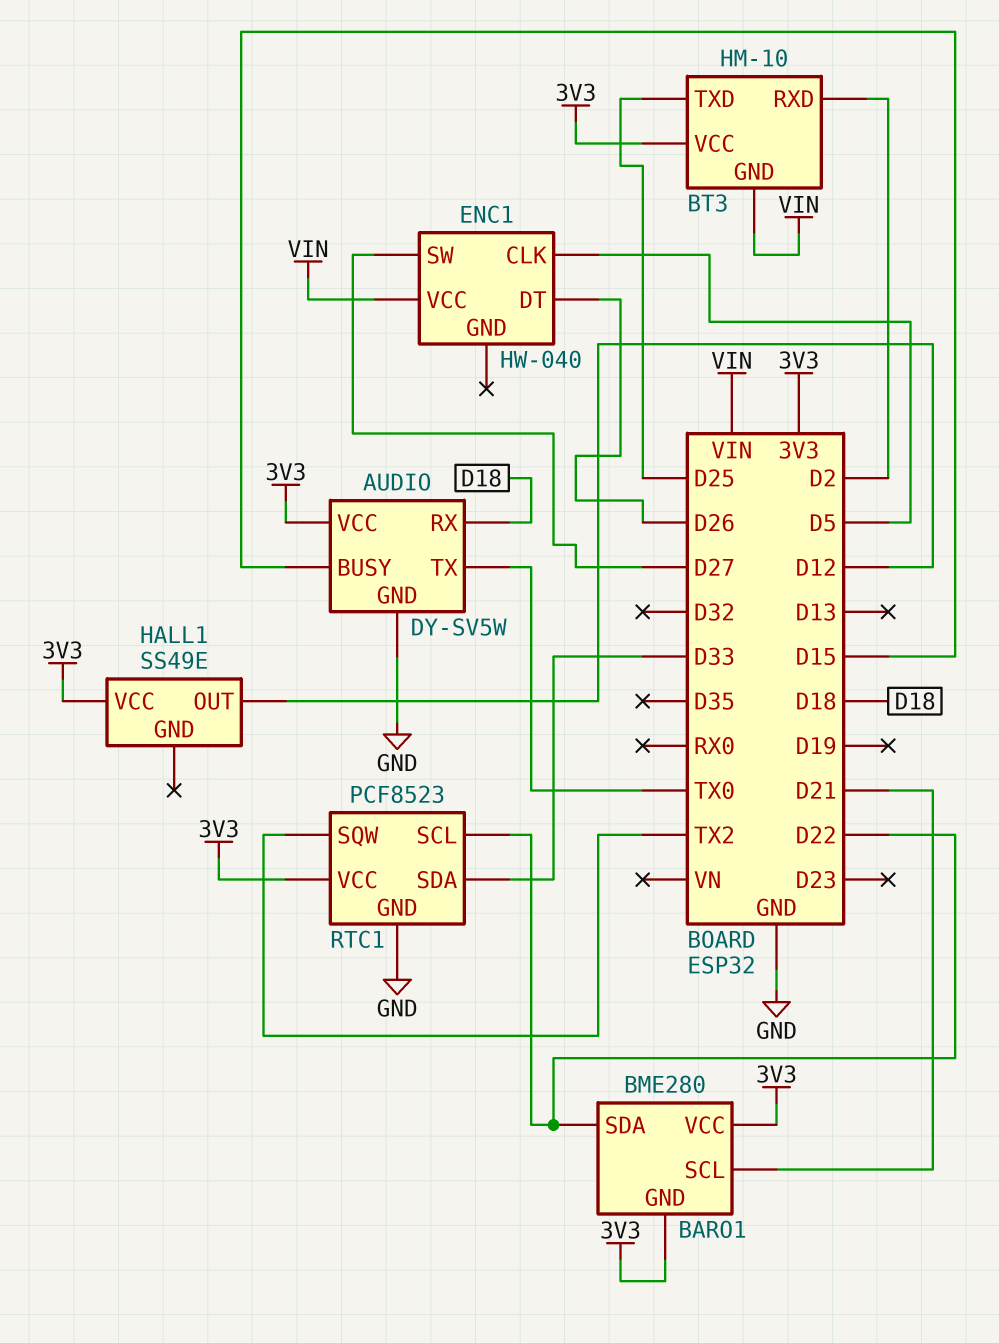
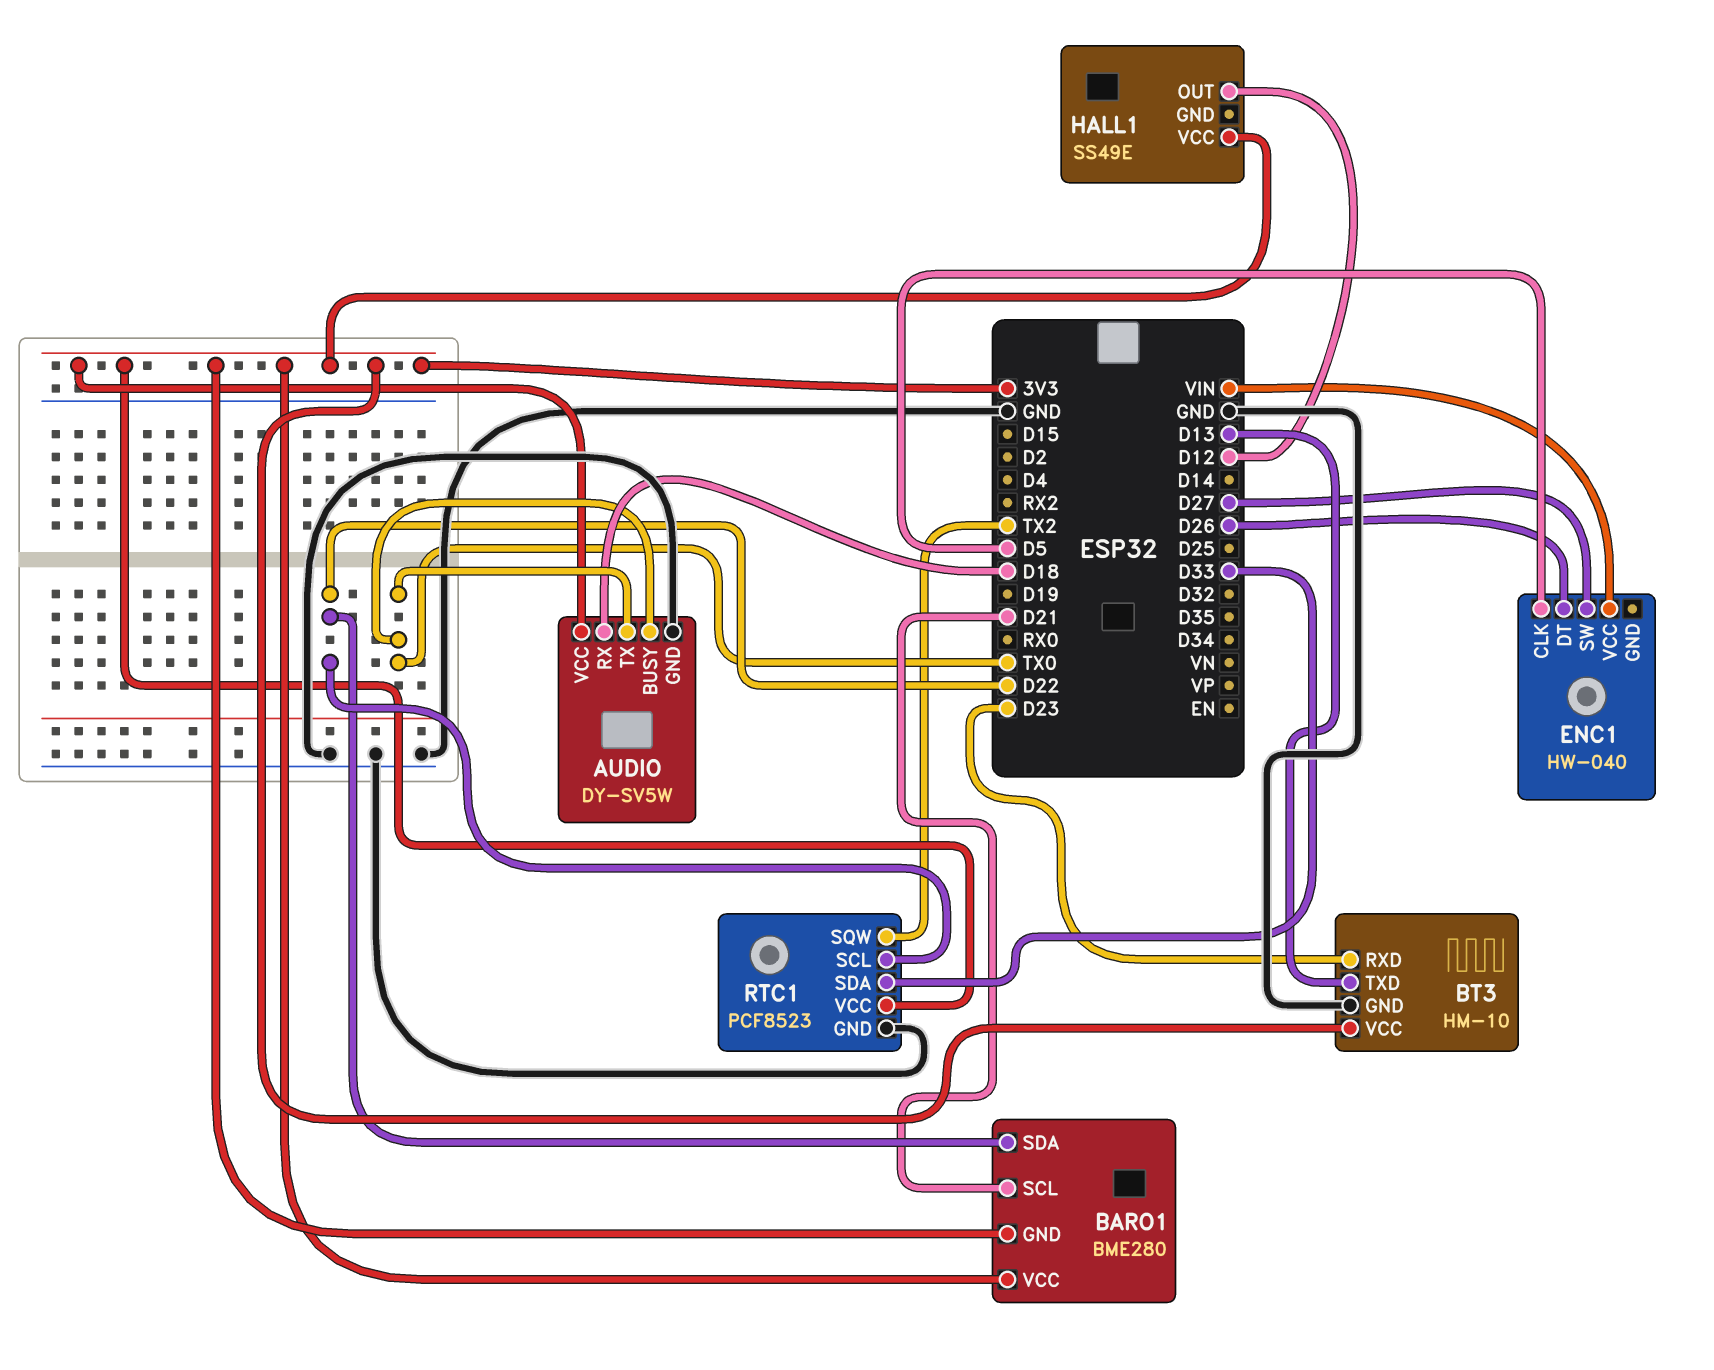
AUDIO pin BUSY: D15 -> TX0
BT3 pin GND: VIN -> GND
BT3 pin RXD: D2 -> D23
BT3 pin TXD: D25 -> D13

